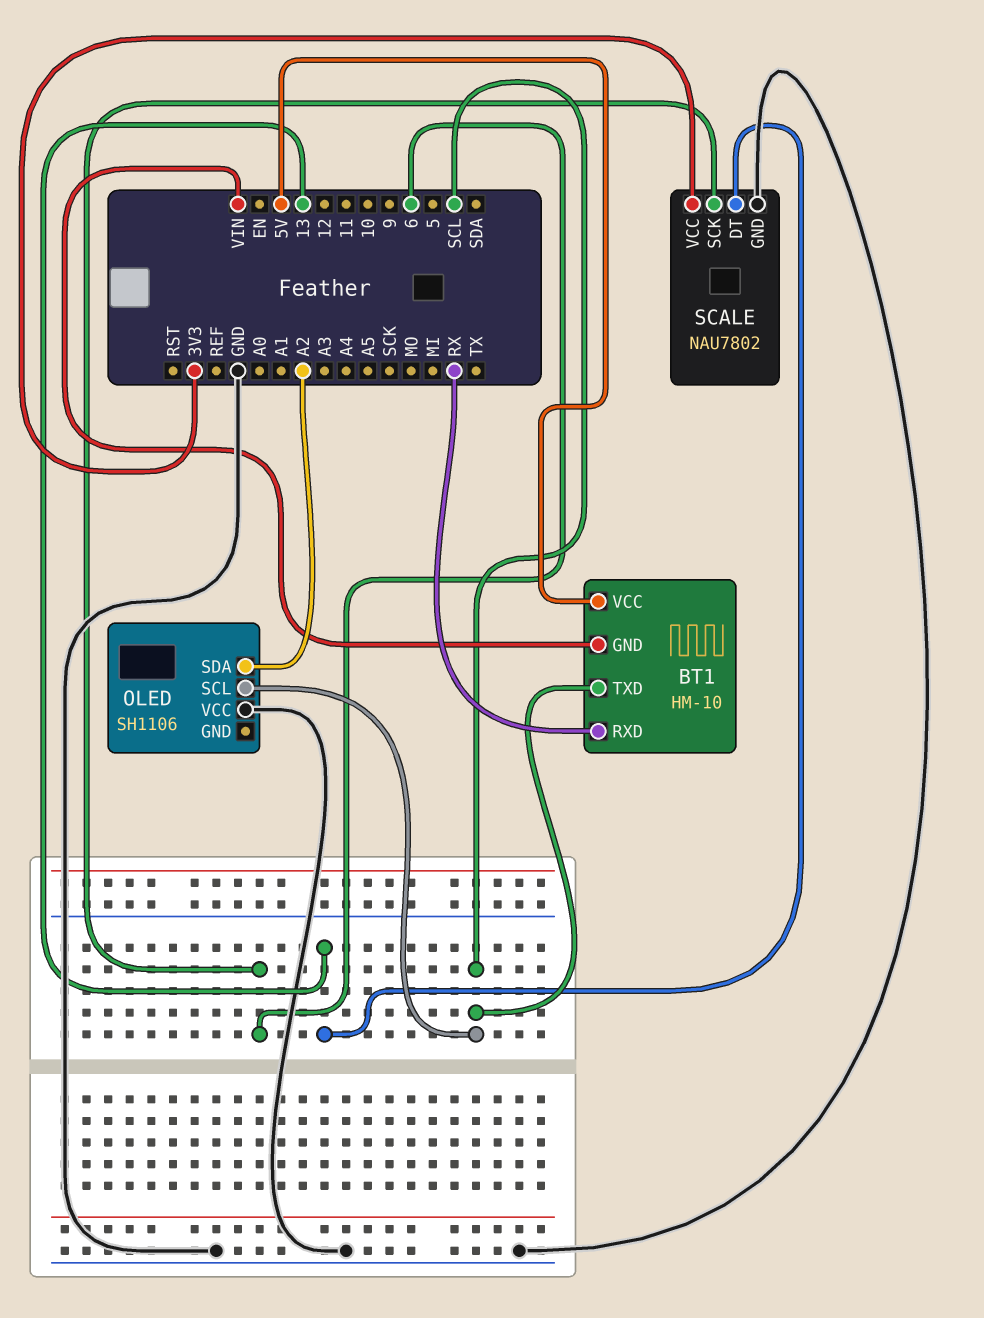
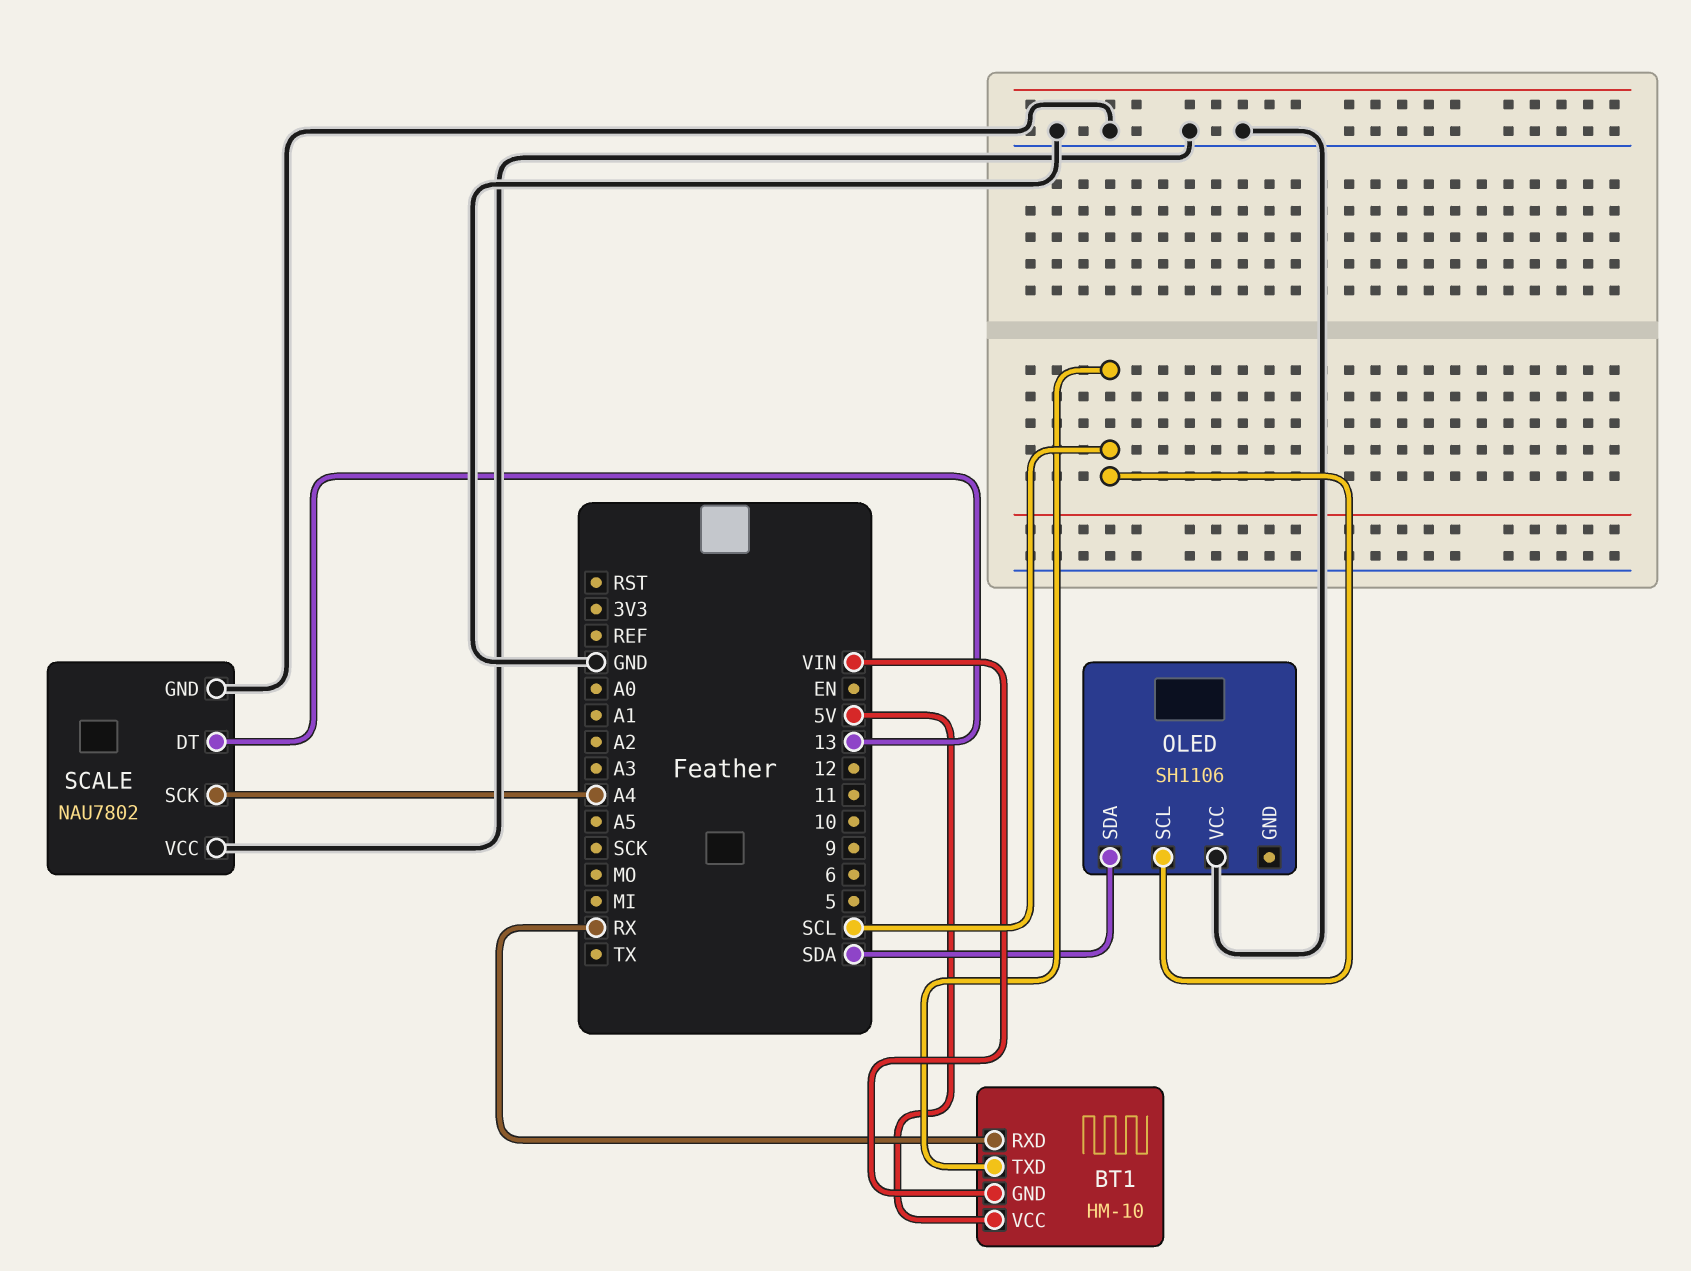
OLED pin SDA: A2 -> SDA
SCALE pin SCK: 6 -> A4
SCALE pin VCC: 3V3 -> GND

